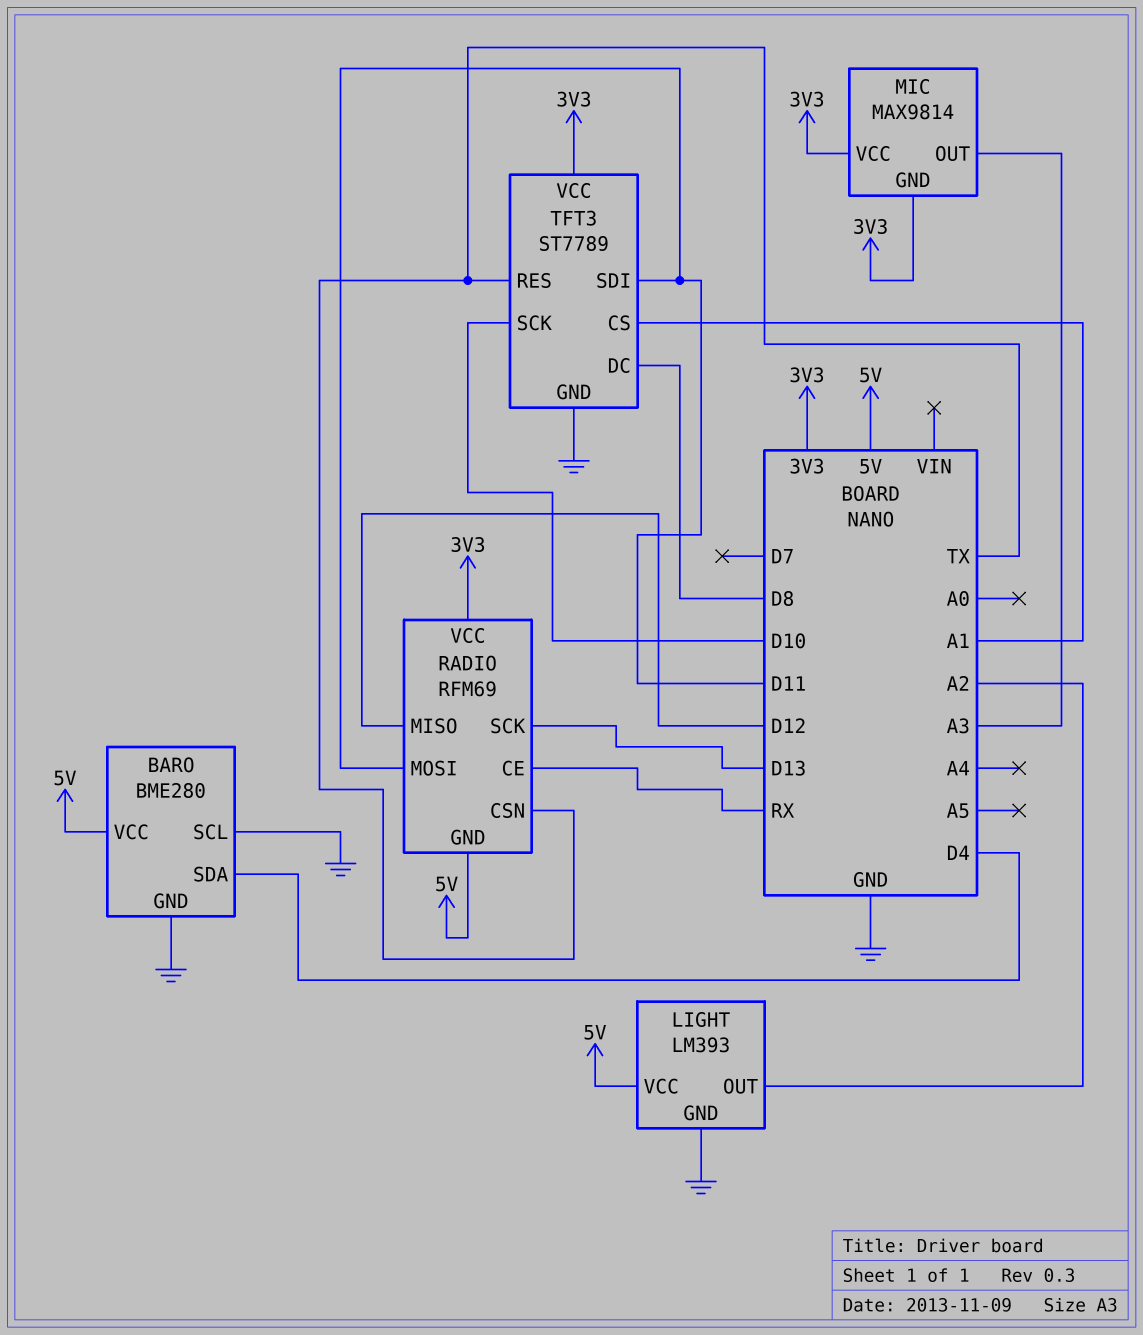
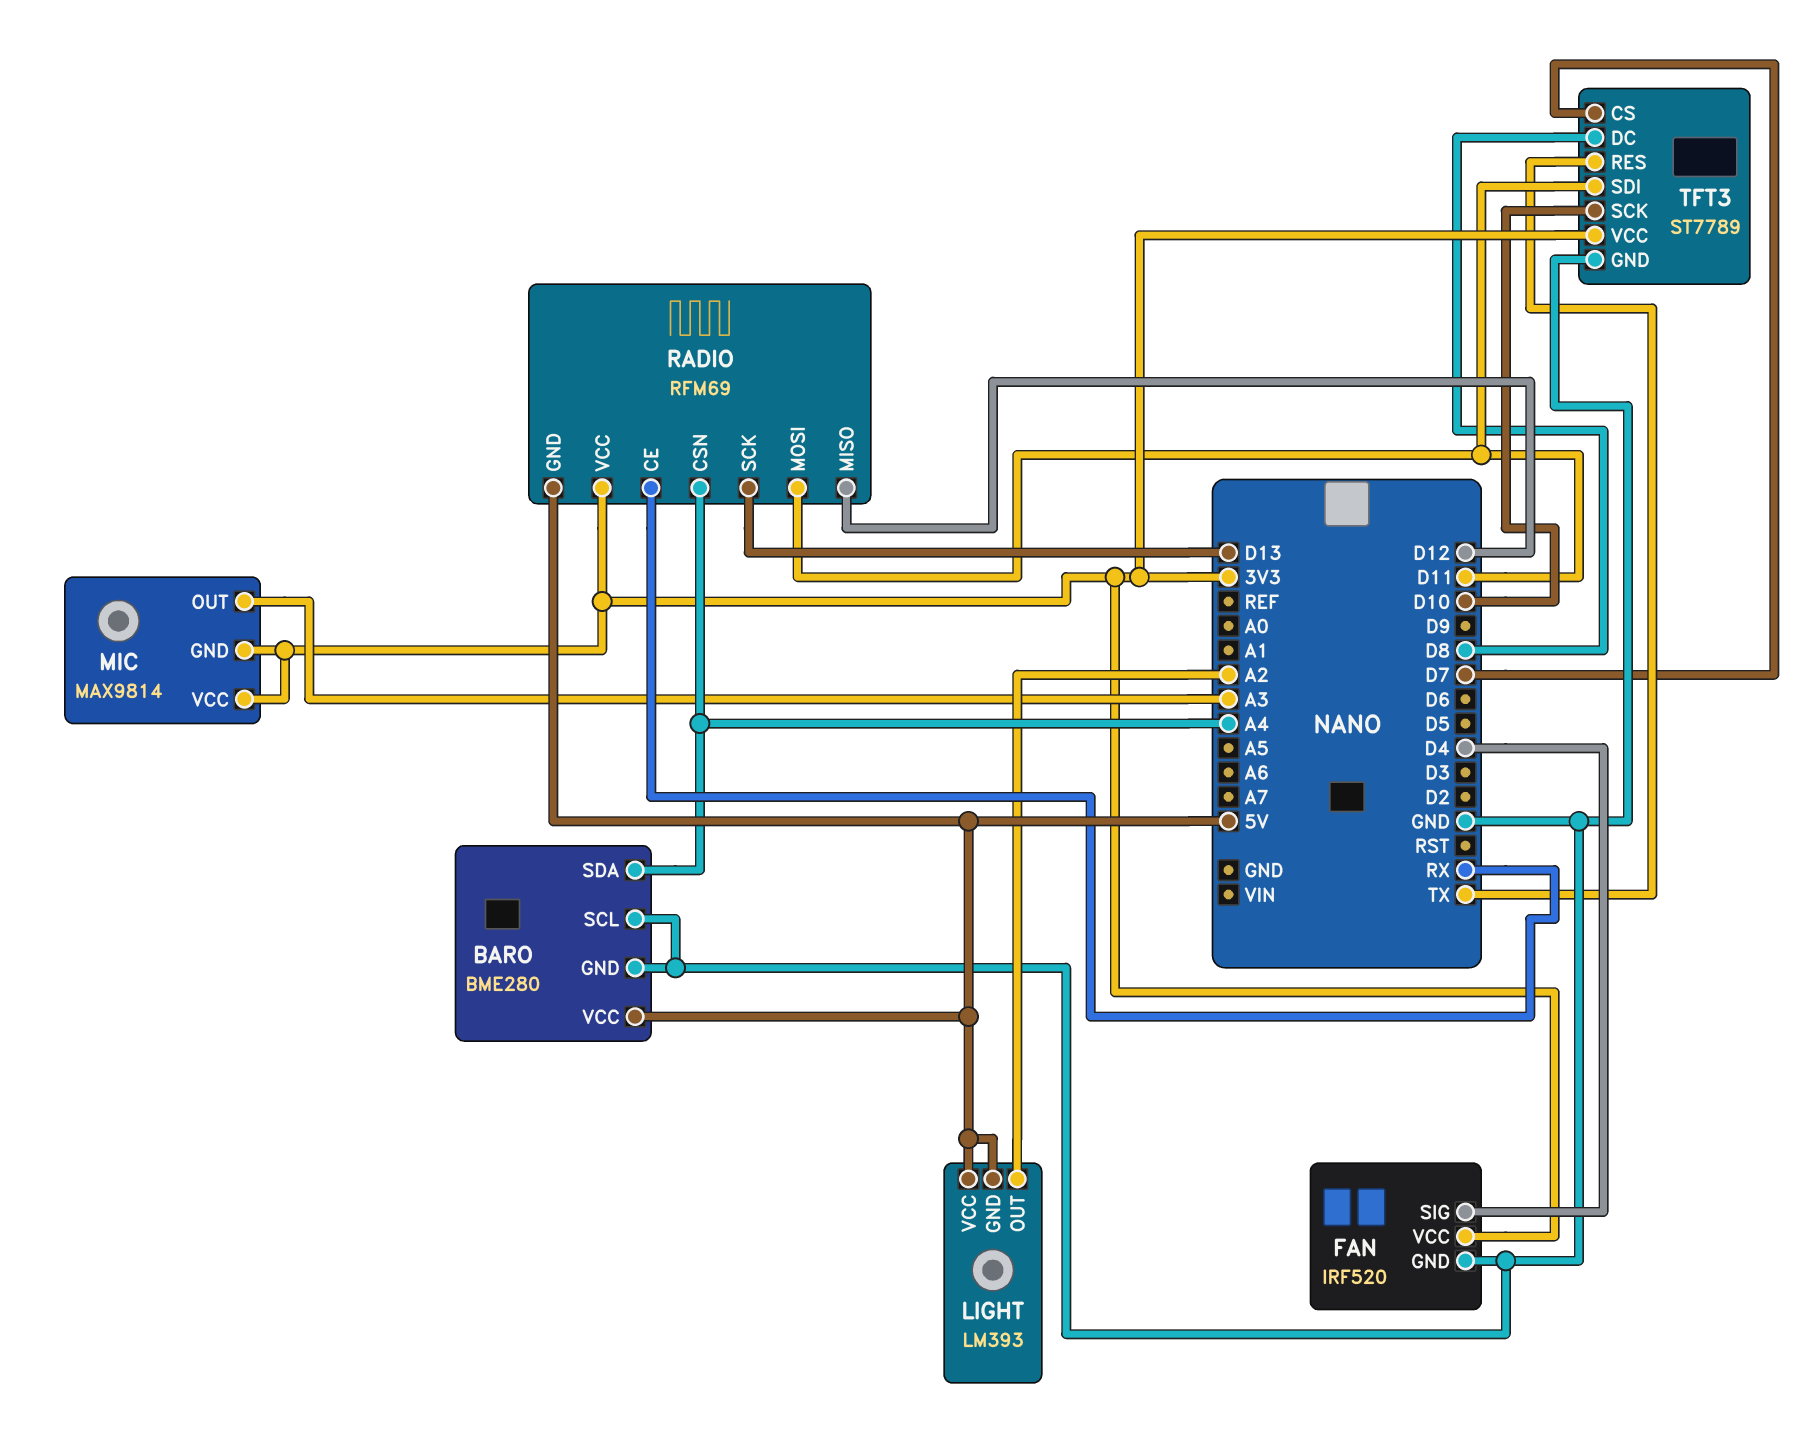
BARO pin SDA: D4 -> A4
FAN: none -> IRF520
FAN pin GND: none -> GND
FAN pin SIG: none -> D4
FAN pin VCC: none -> 3V3
LIGHT pin GND: GND -> 5V
RADIO pin CSN: TX -> A4
TFT3 pin CS: A1 -> D7

